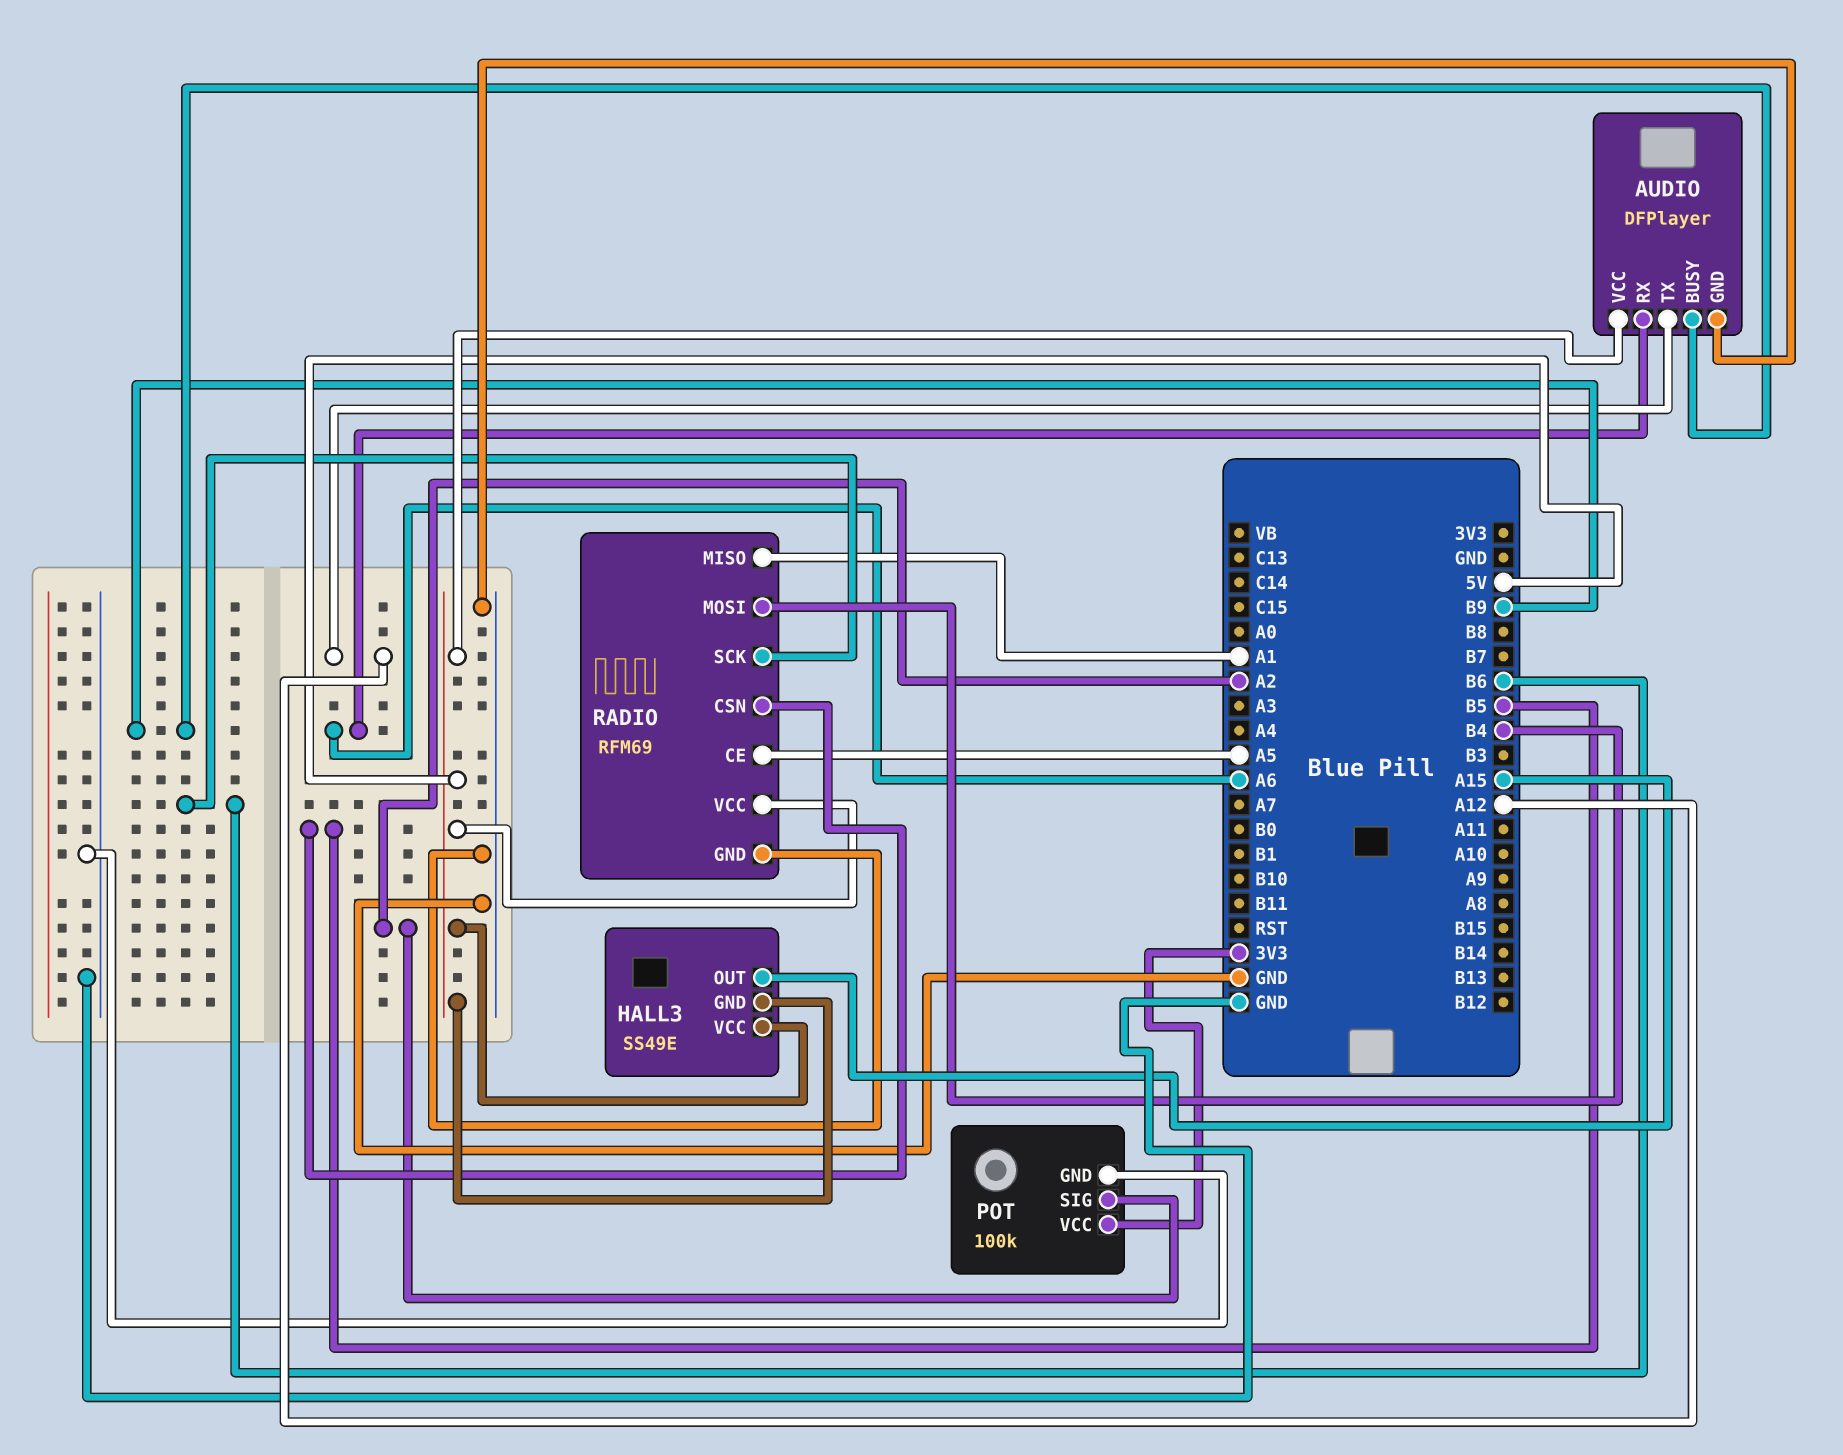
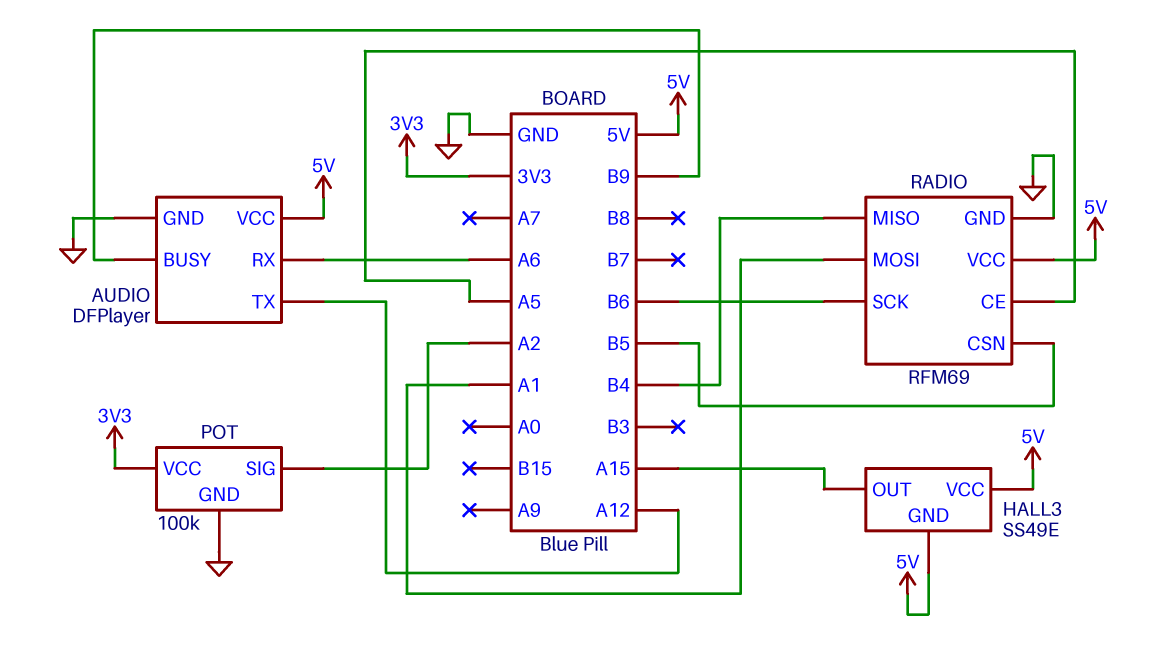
RADIO pin MISO: A1 -> B4
RADIO pin MOSI: B4 -> A1

